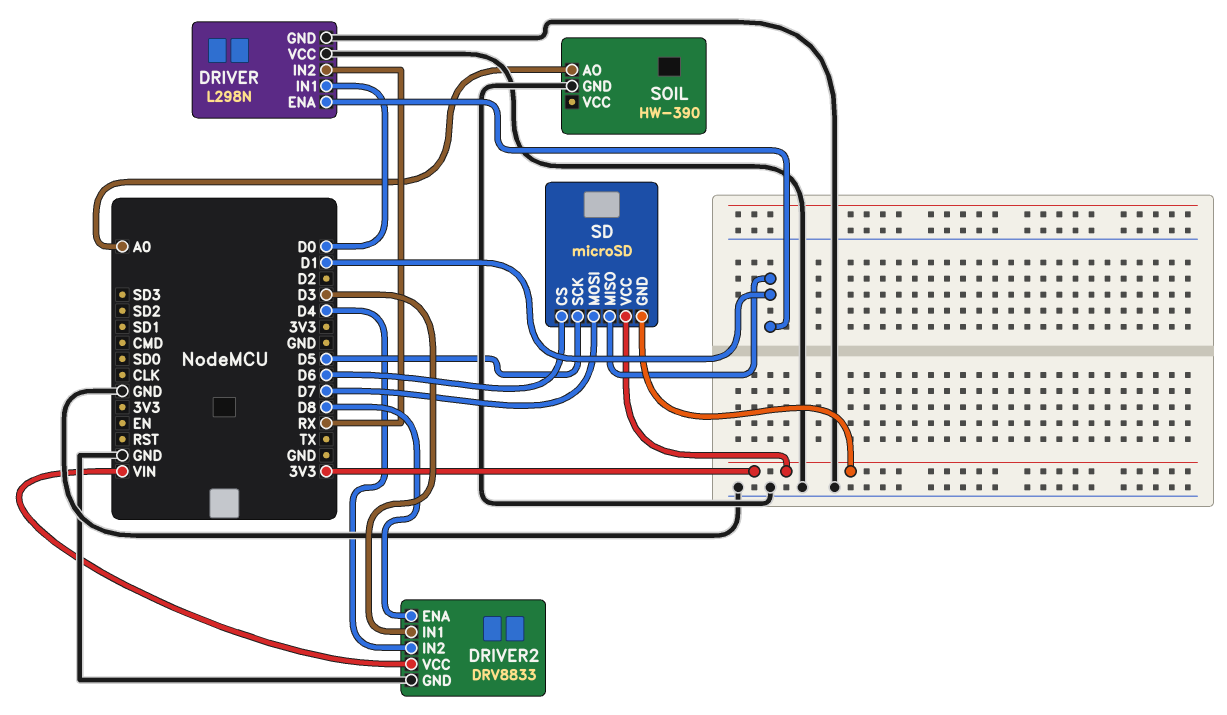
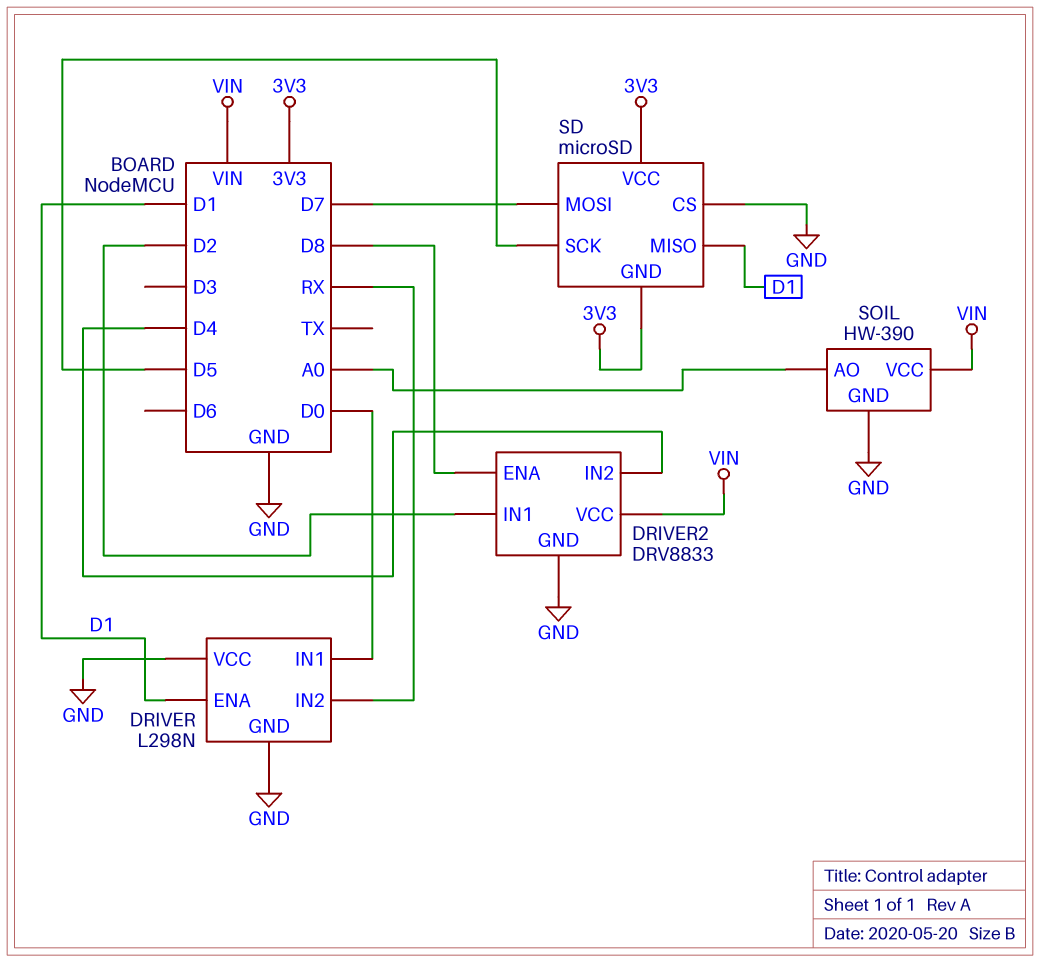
DRIVER2 pin IN1: D3 -> D2
SD pin CS: D6 -> GND
SOIL pin VCC: none -> VIN

